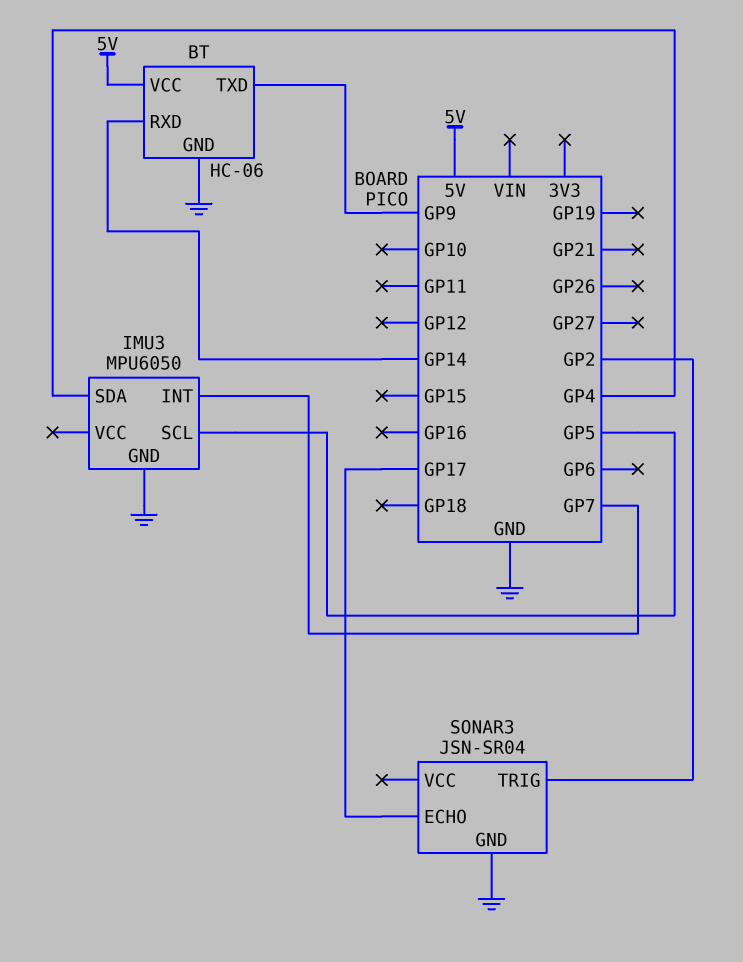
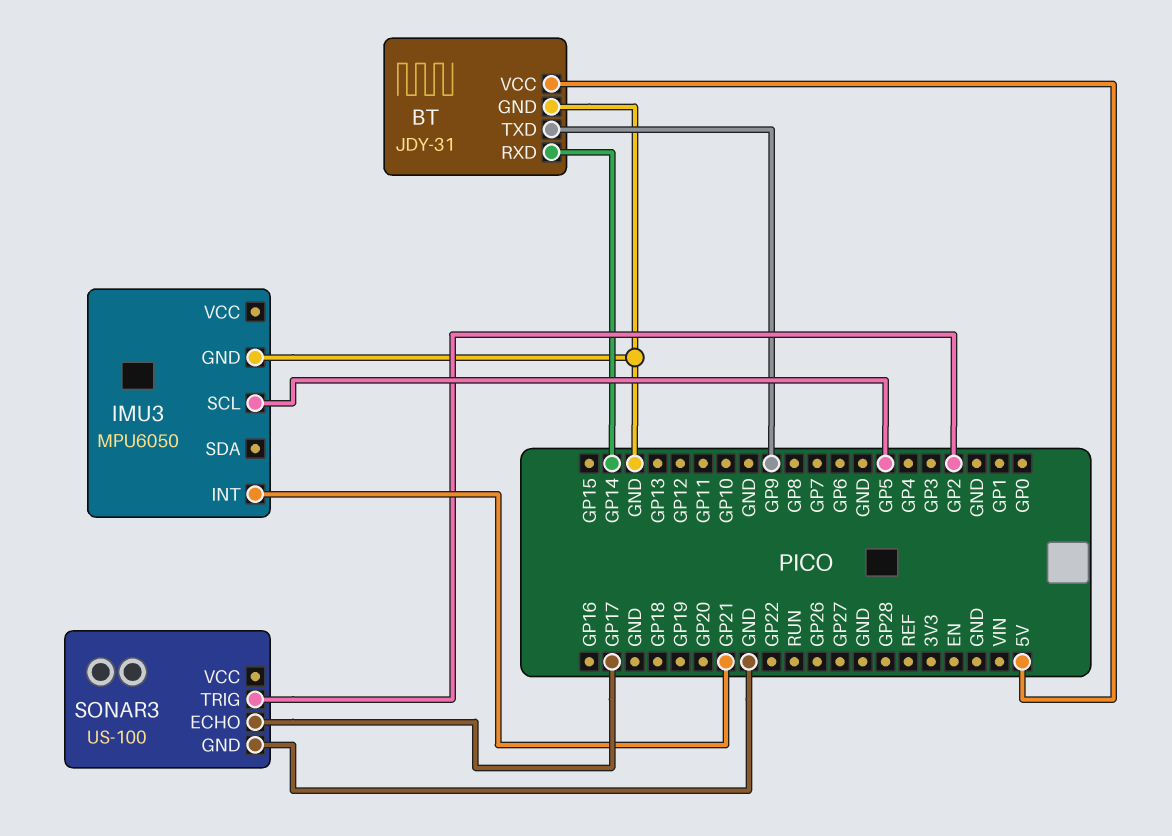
BT: HC-06 -> JDY-31
IMU3 pin INT: GP7 -> GP21
IMU3 pin SDA: GP4 -> none
SONAR3: JSN-SR04 -> US-100

